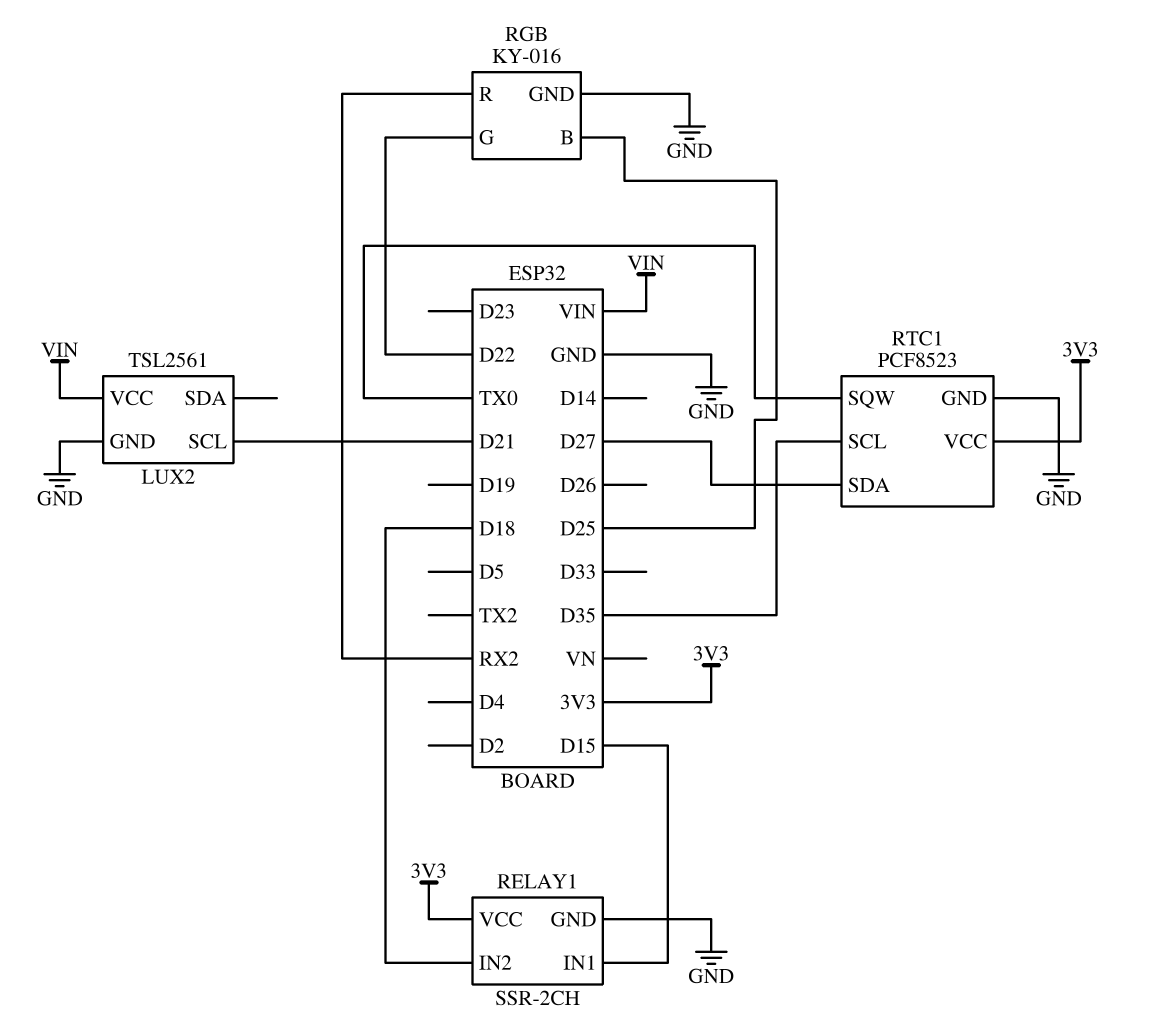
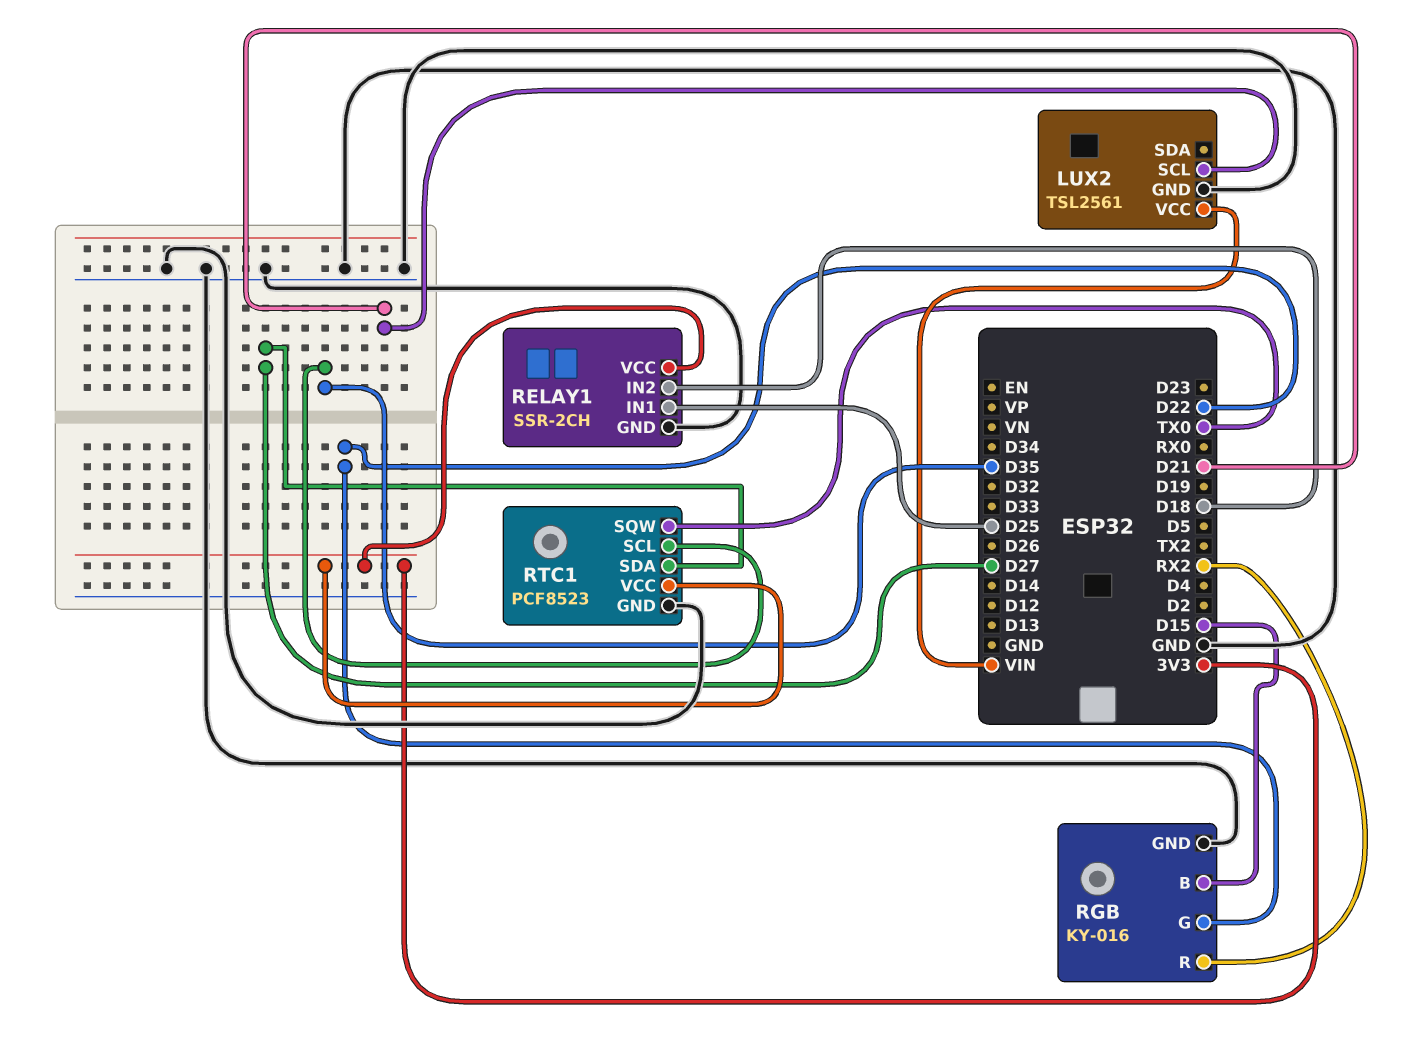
RELAY1 pin IN1: D15 -> D25
RGB pin B: D25 -> D15

